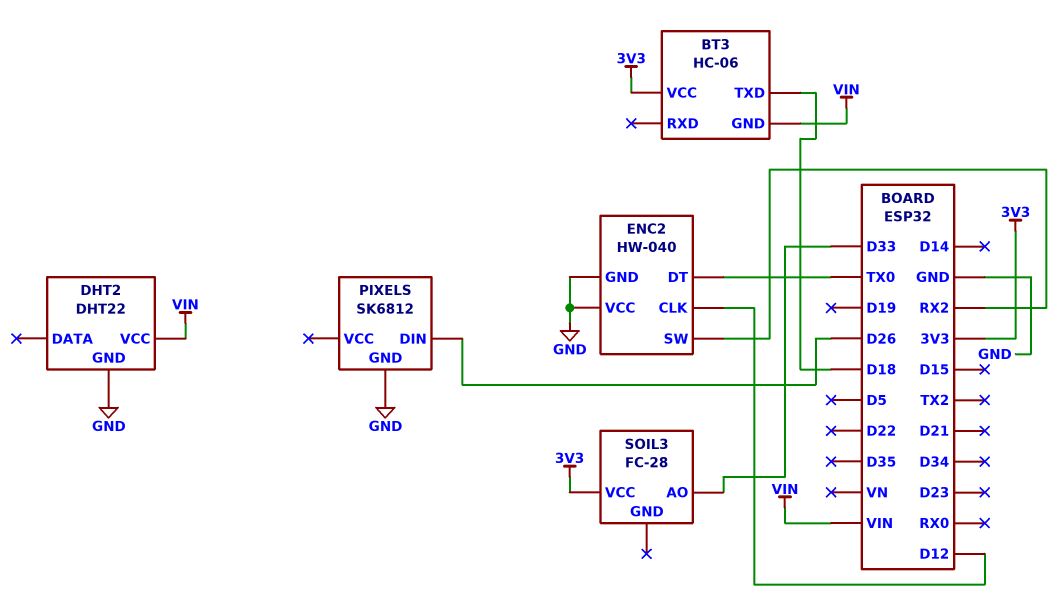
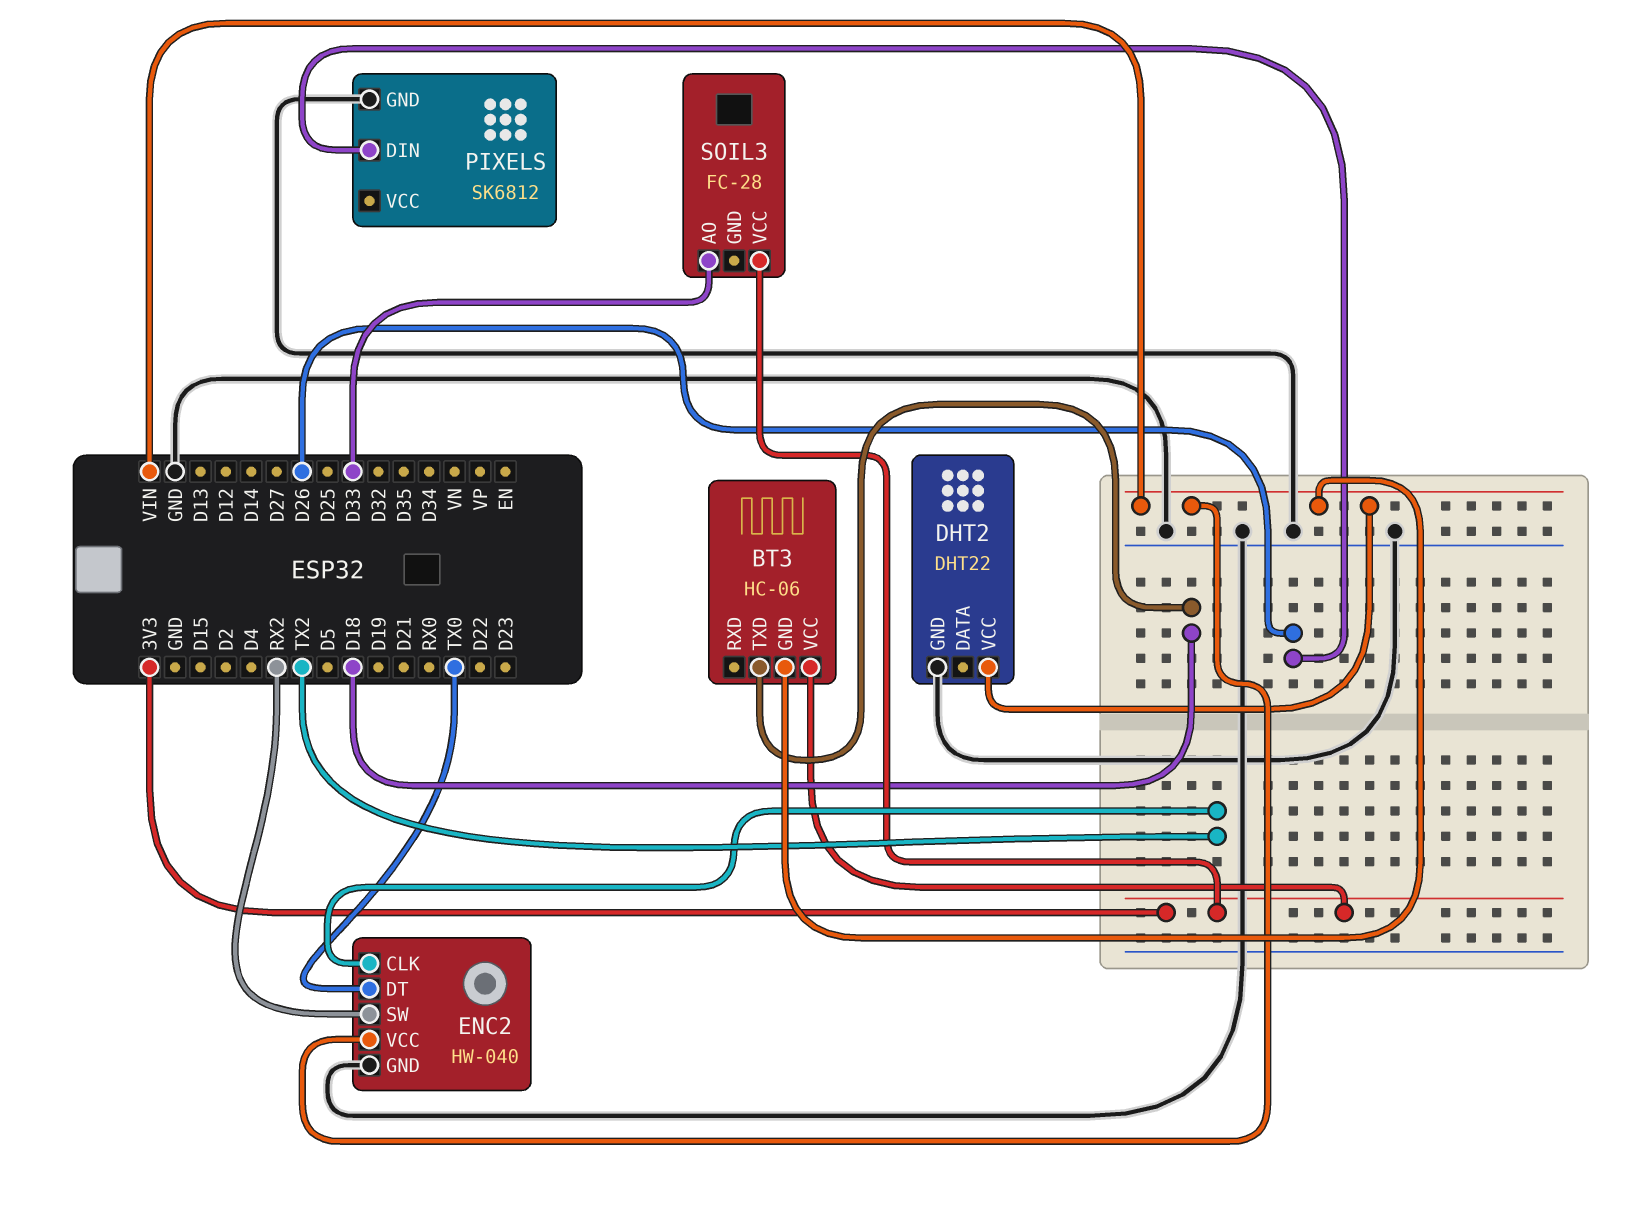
ENC2 pin CLK: D12 -> TX2
ENC2 pin VCC: GND -> VIN

